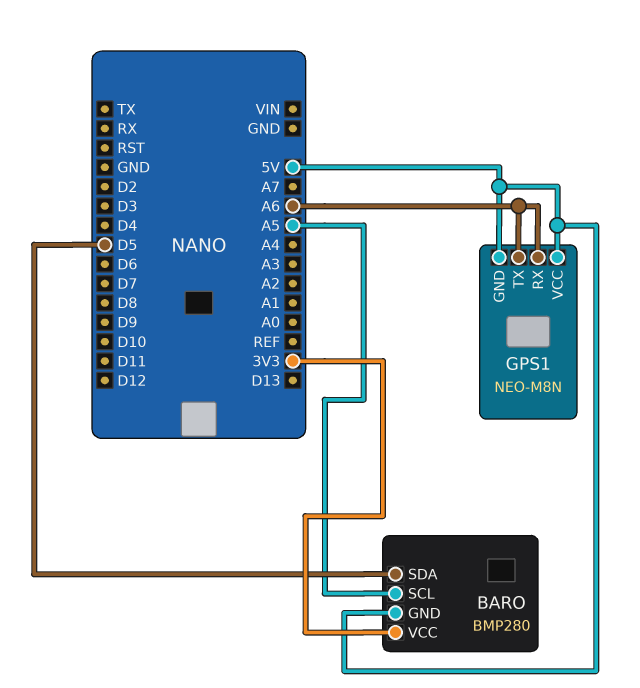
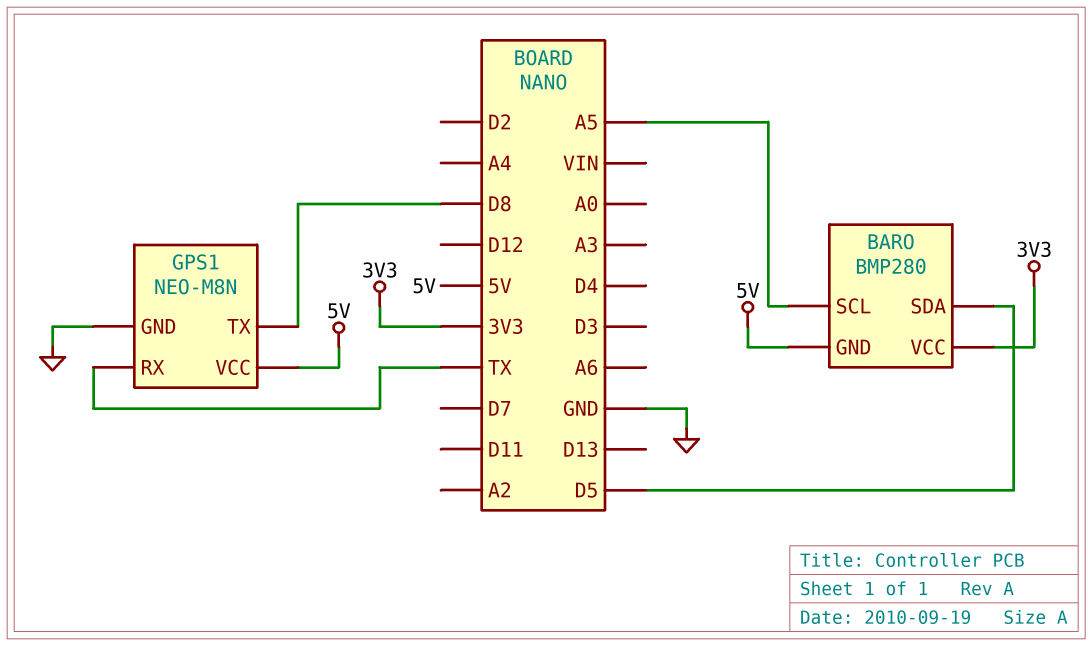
GPS1 pin GND: 5V -> GND
GPS1 pin RX: A6 -> TX
GPS1 pin TX: A6 -> D8

